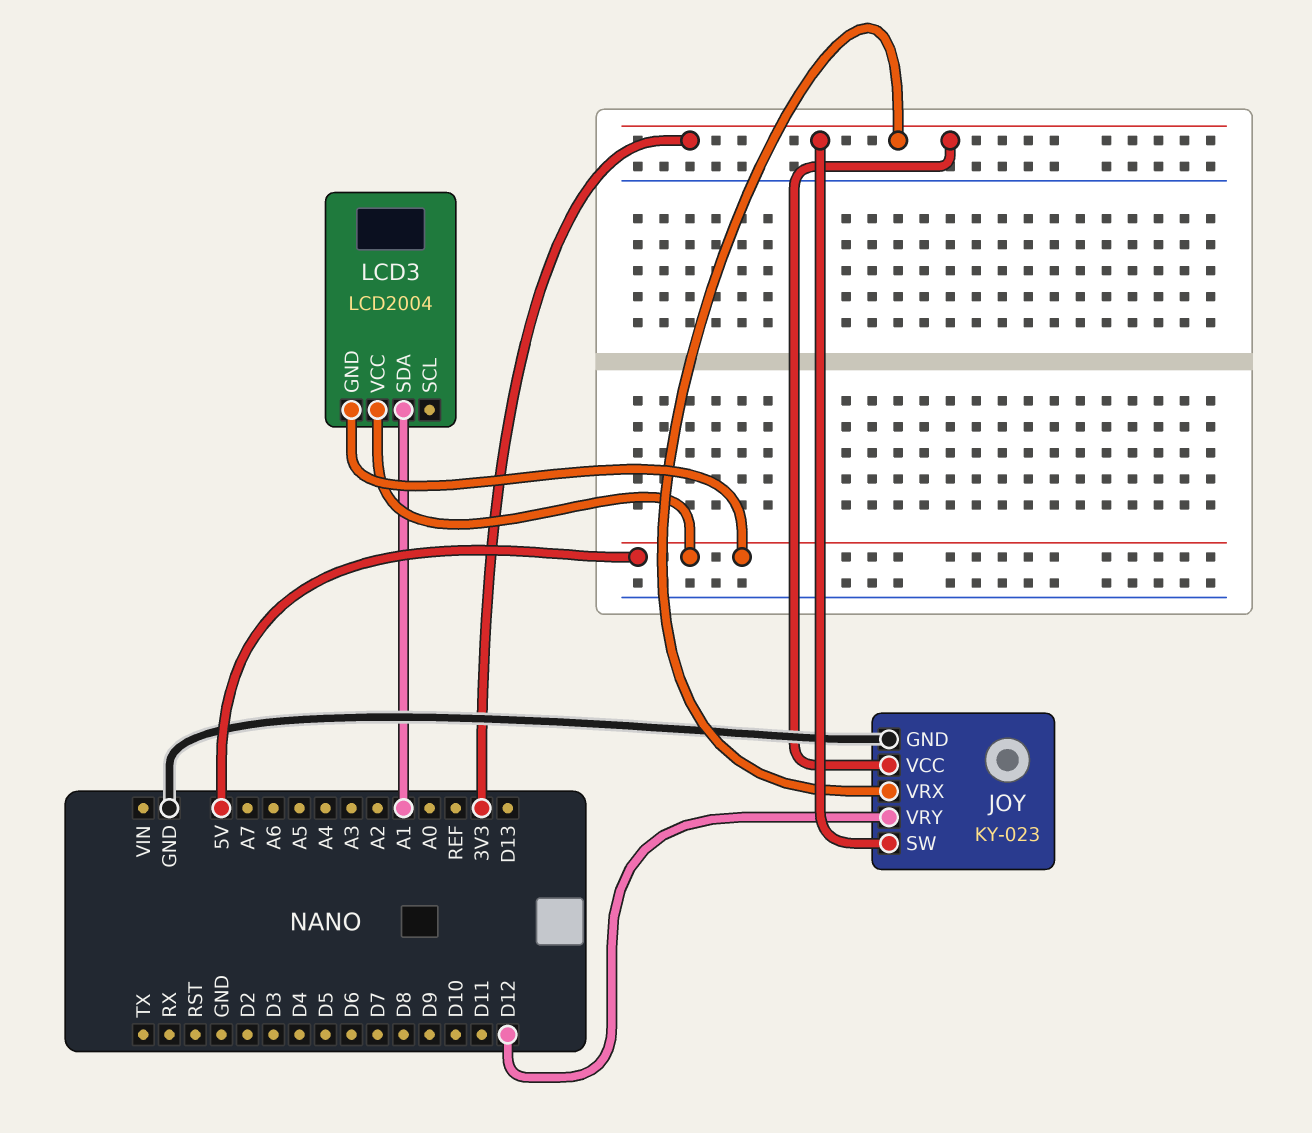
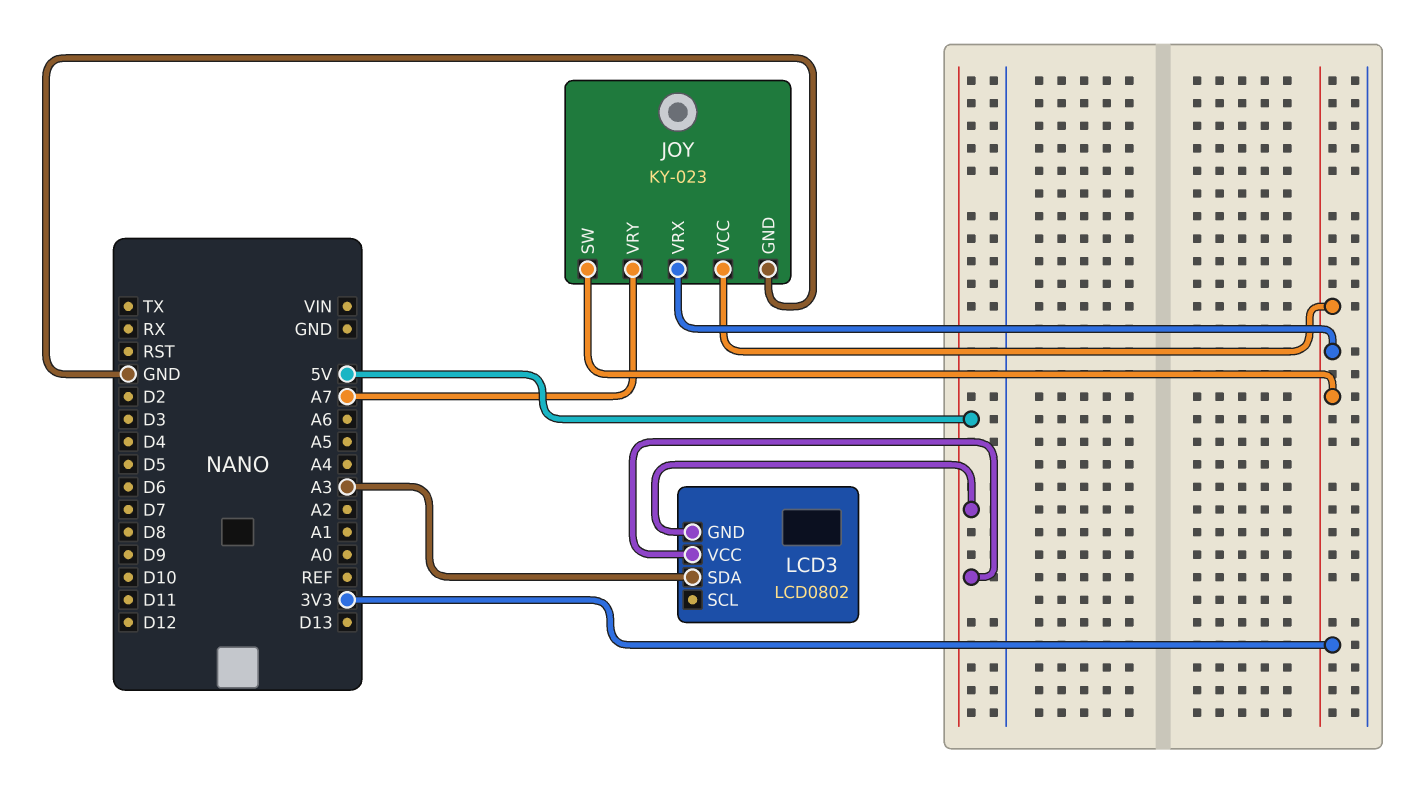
JOY pin VRY: D12 -> A7
LCD3: LCD2004 -> LCD0802
LCD3 pin SDA: A1 -> A3

